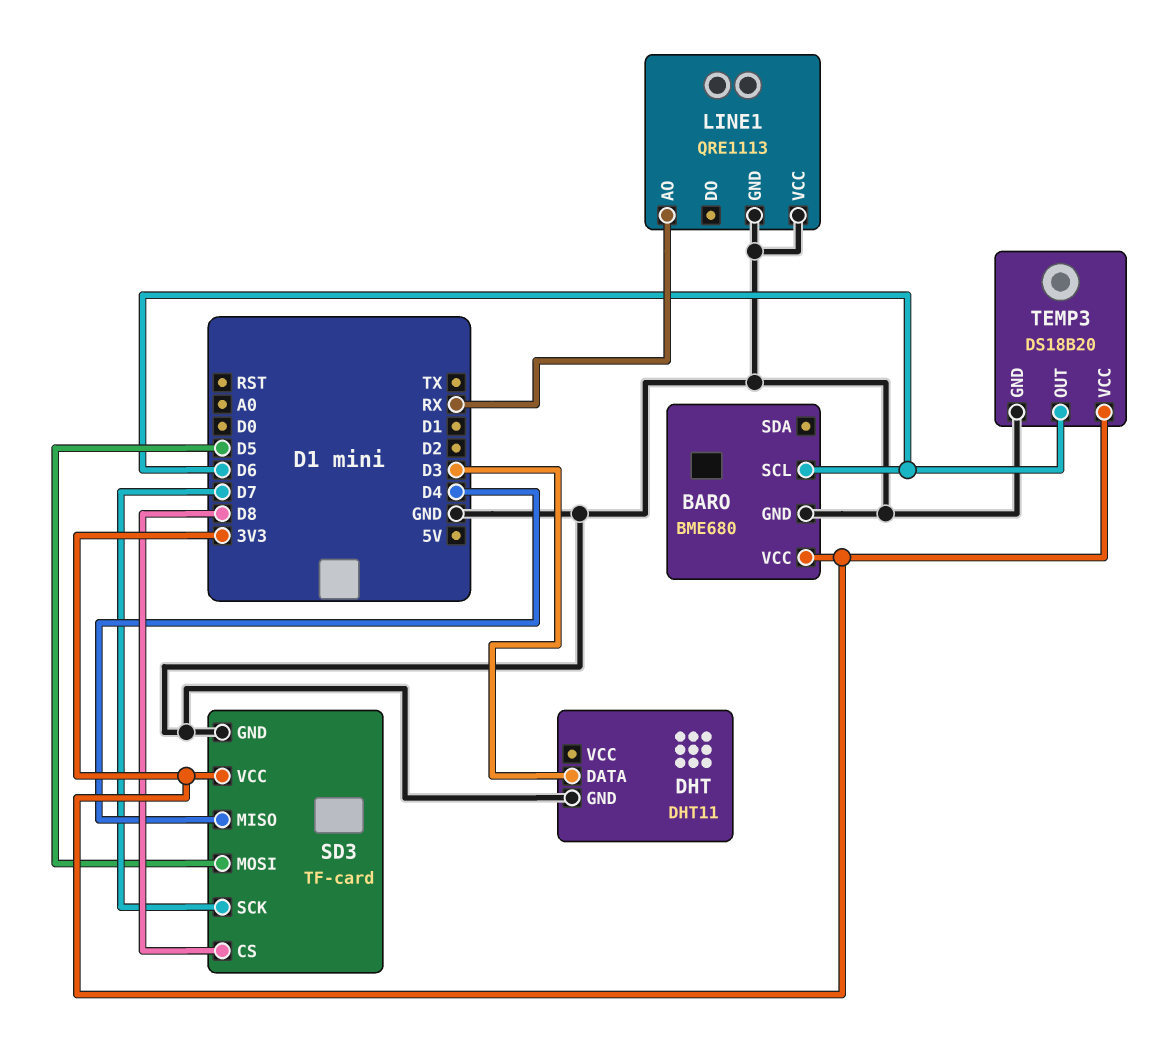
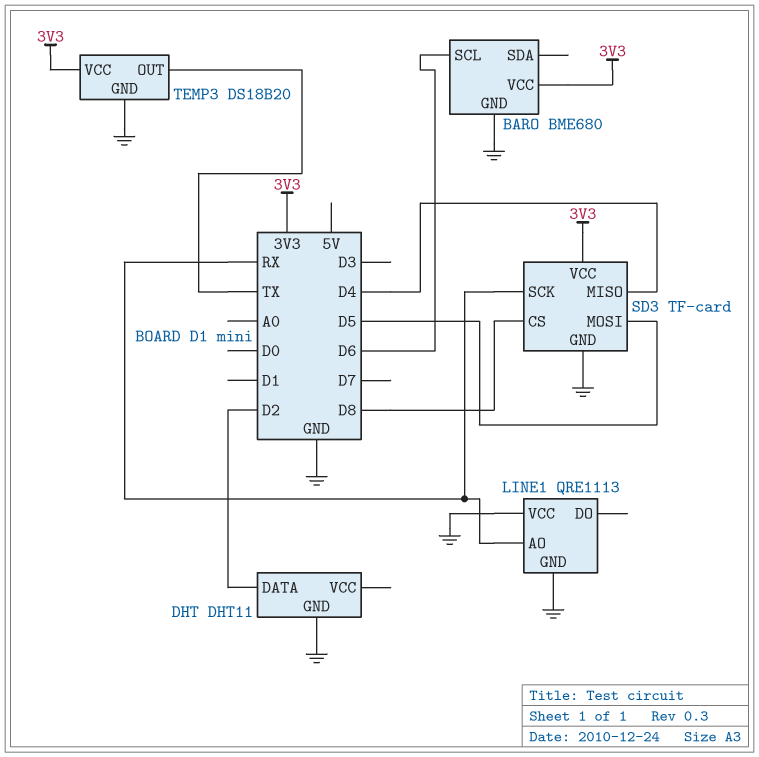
DHT pin DATA: D3 -> D2
SD3 pin SCK: D7 -> RX
TEMP3 pin OUT: D6 -> TX

